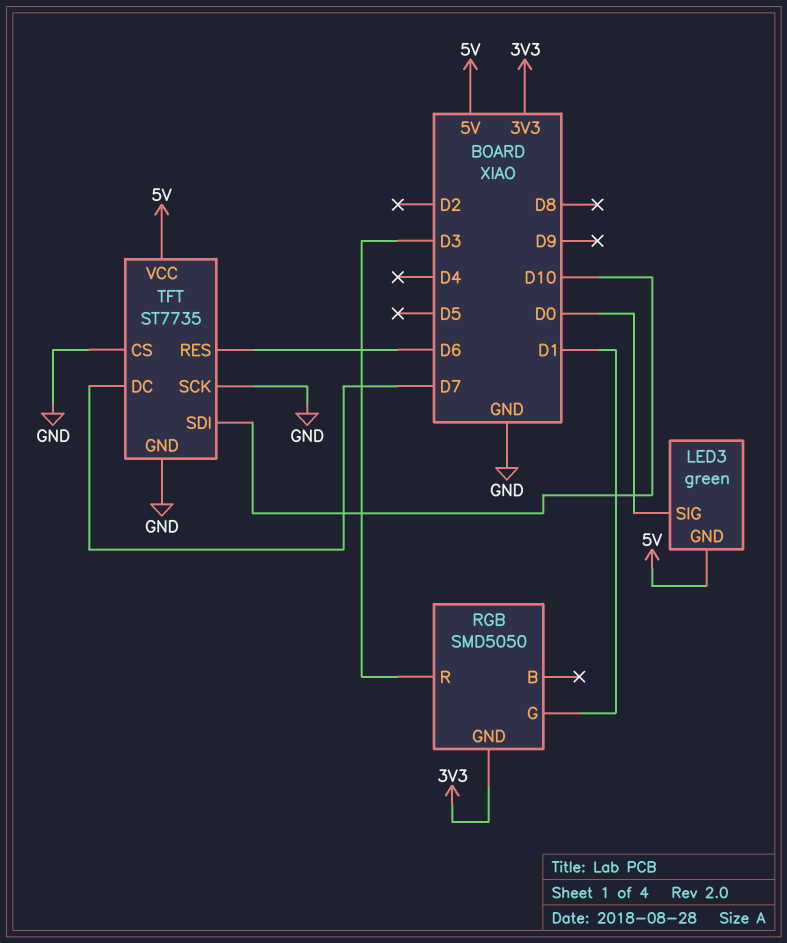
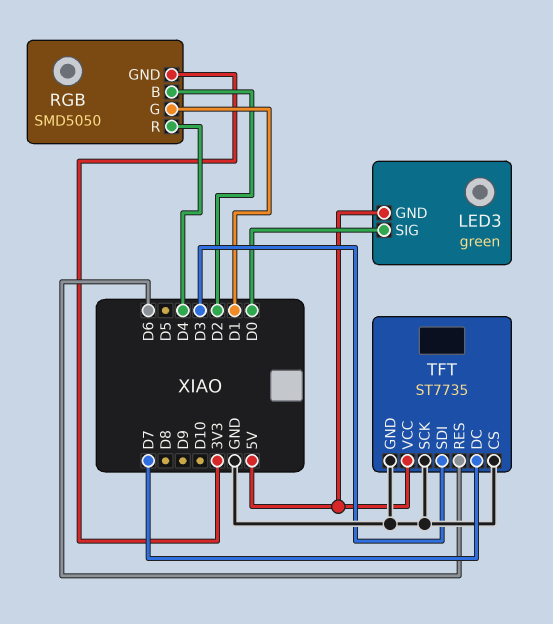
RGB pin B: none -> D2
RGB pin R: D3 -> D4
TFT pin SDI: D10 -> D3

